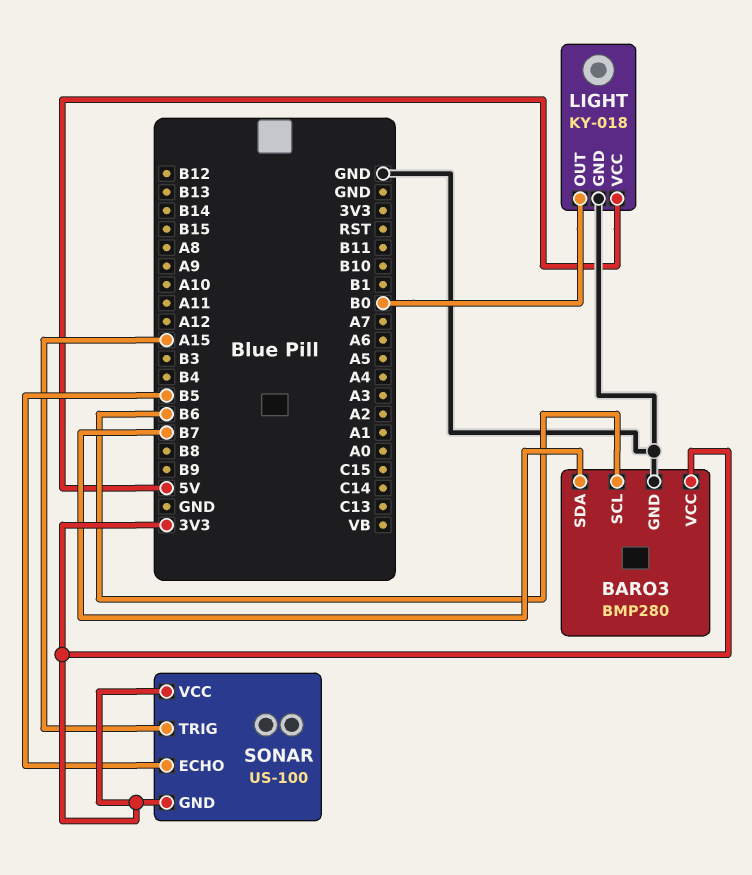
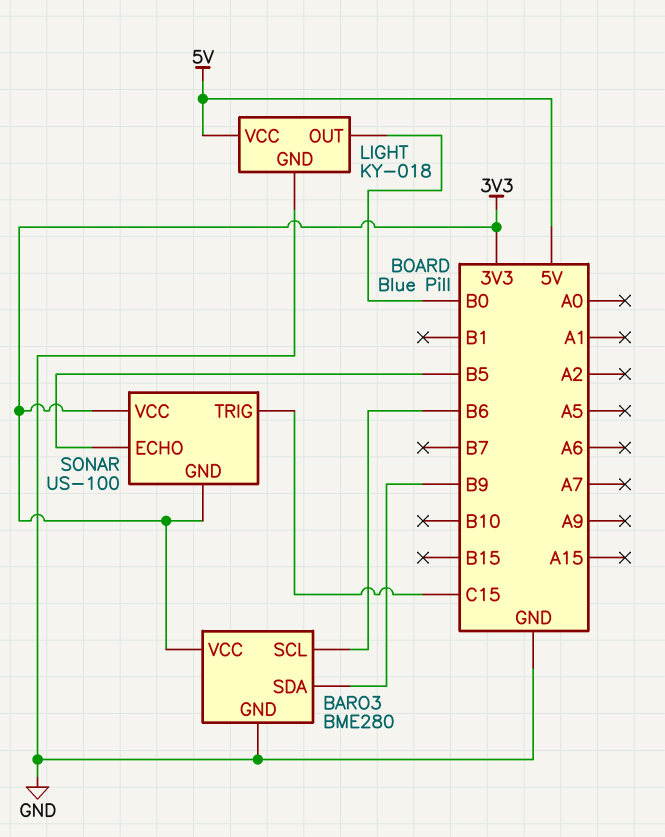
BARO3: BMP280 -> BME280
BARO3 pin SDA: B7 -> B9
SONAR pin TRIG: A15 -> C15

